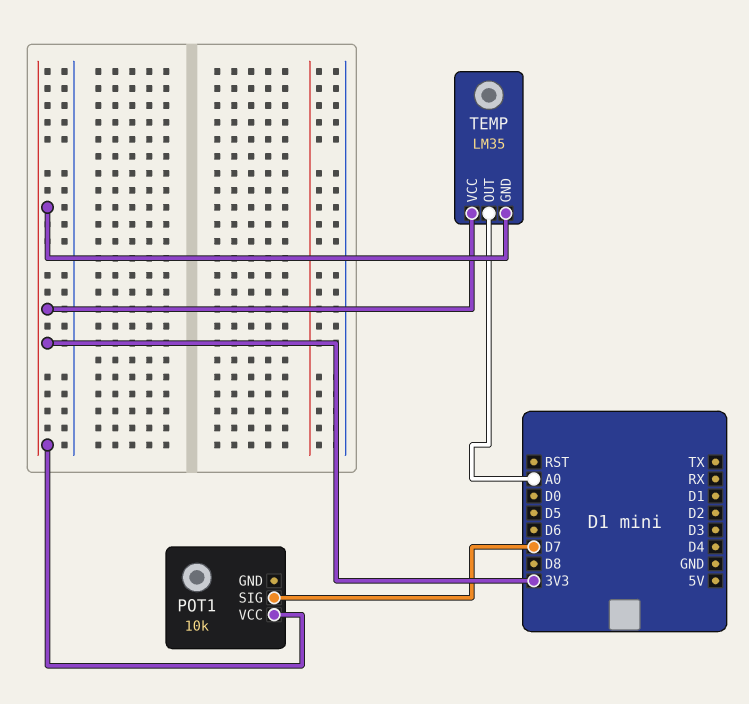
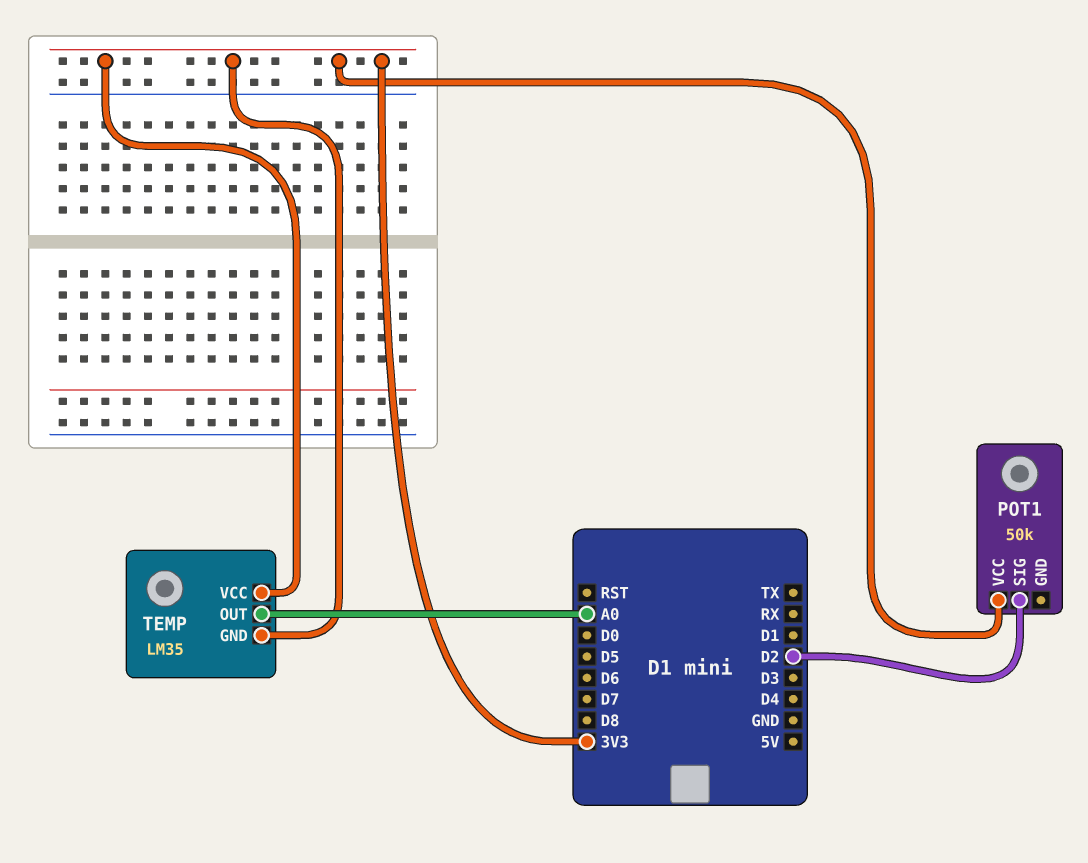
POT1: 10k -> 50k
POT1 pin SIG: D7 -> D2

